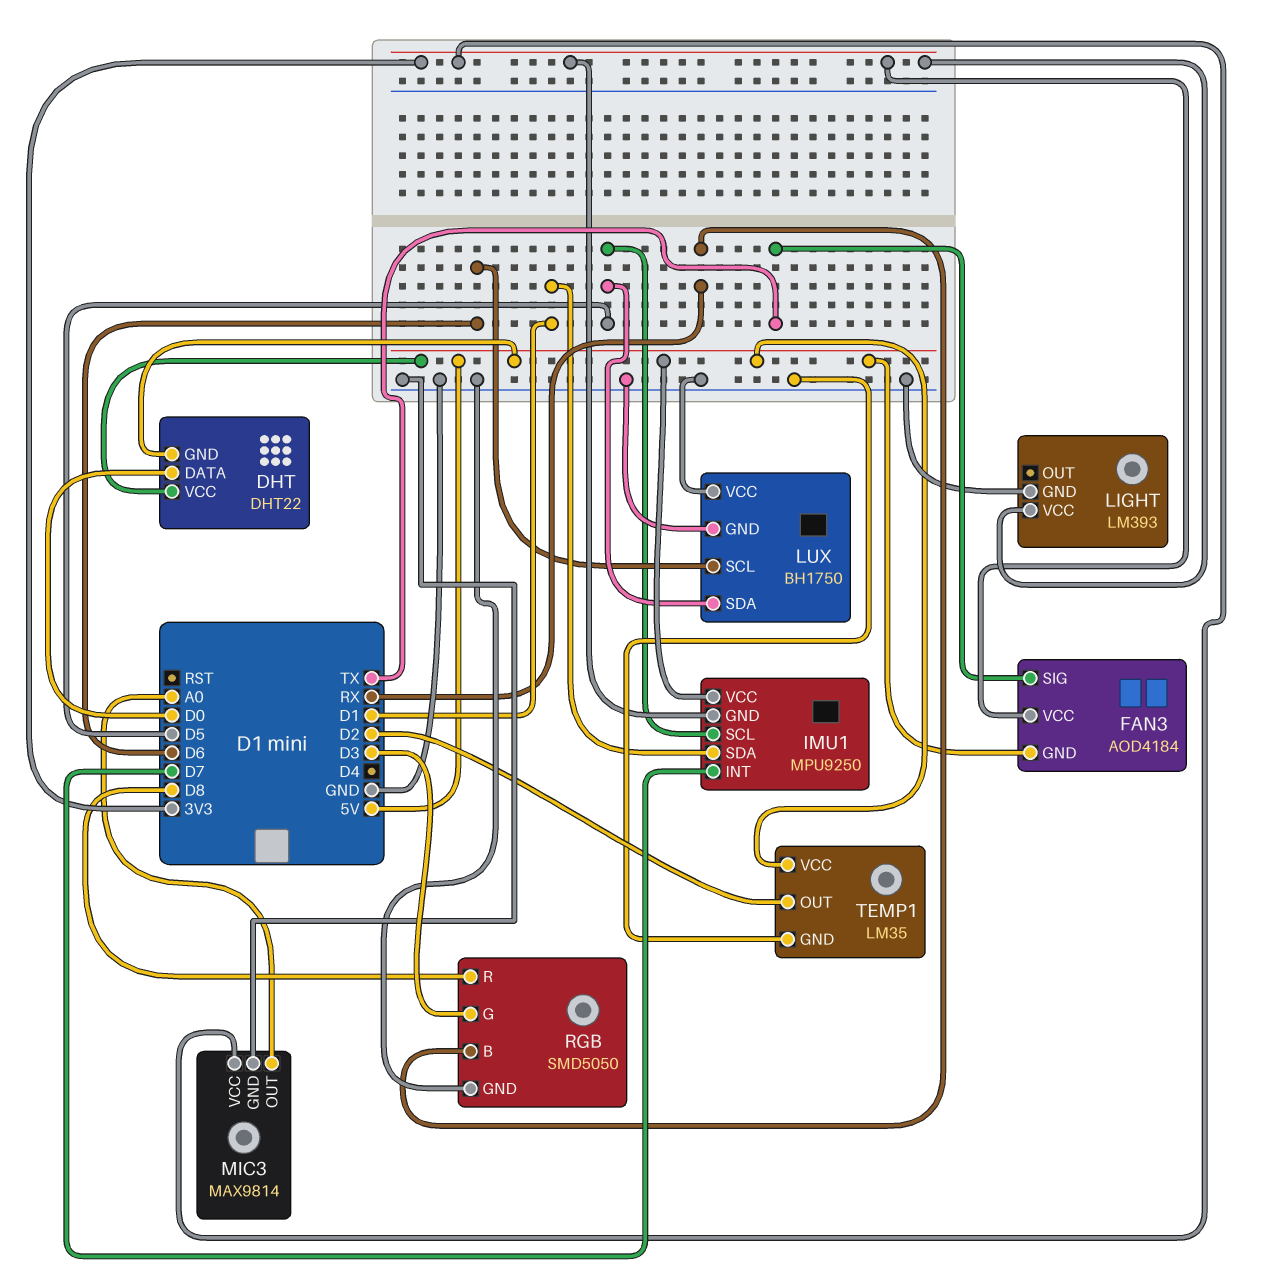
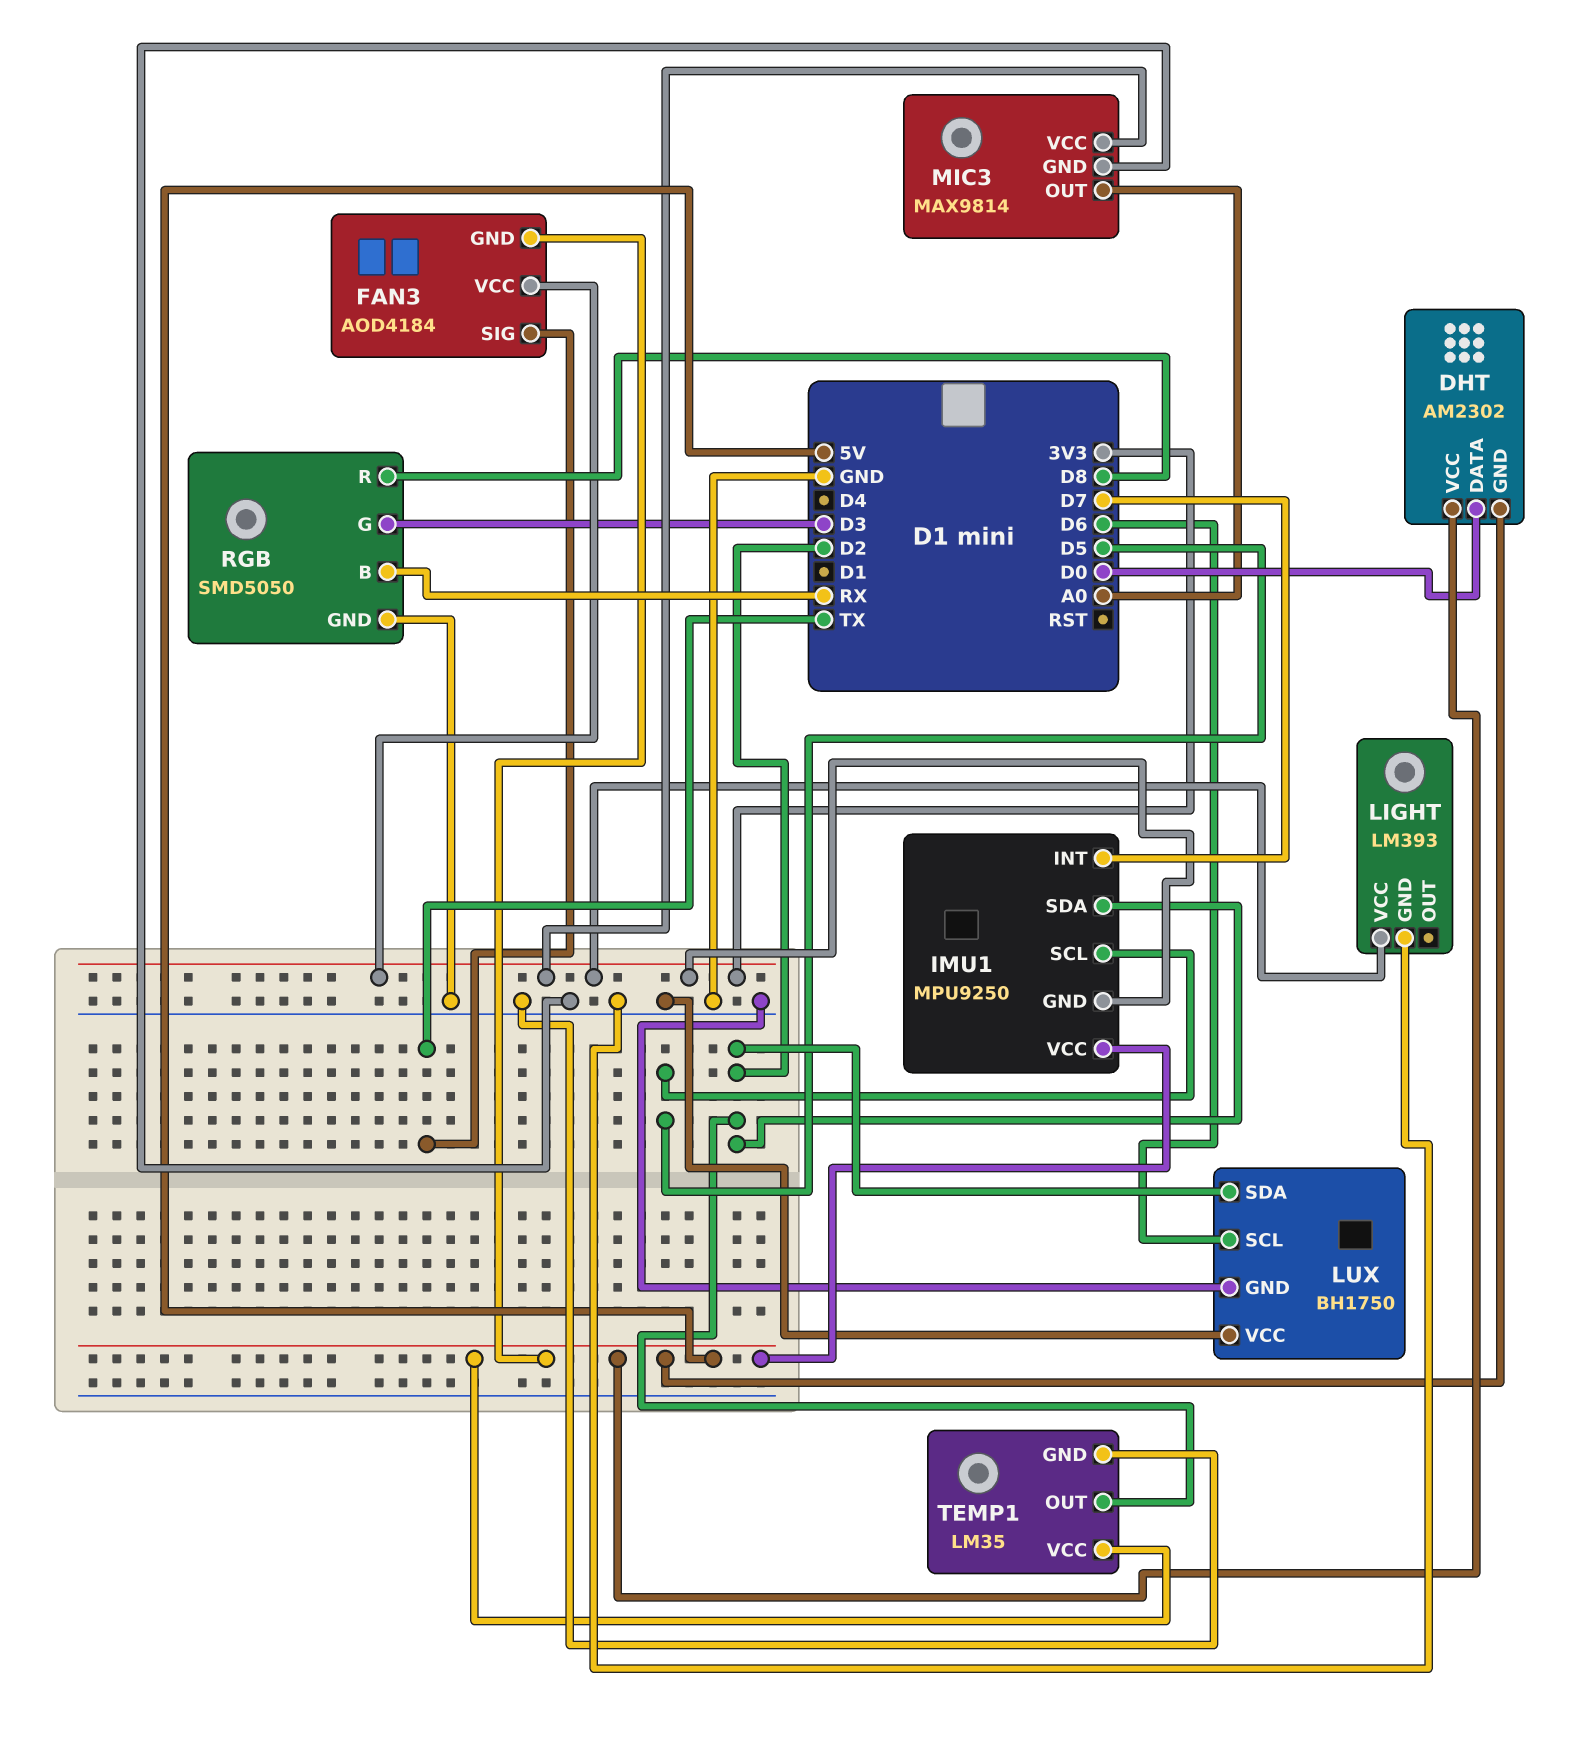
DHT: DHT22 -> AM2302
IMU1 pin SDA: D1 -> D2
LUX pin SDA: D5 -> D2

